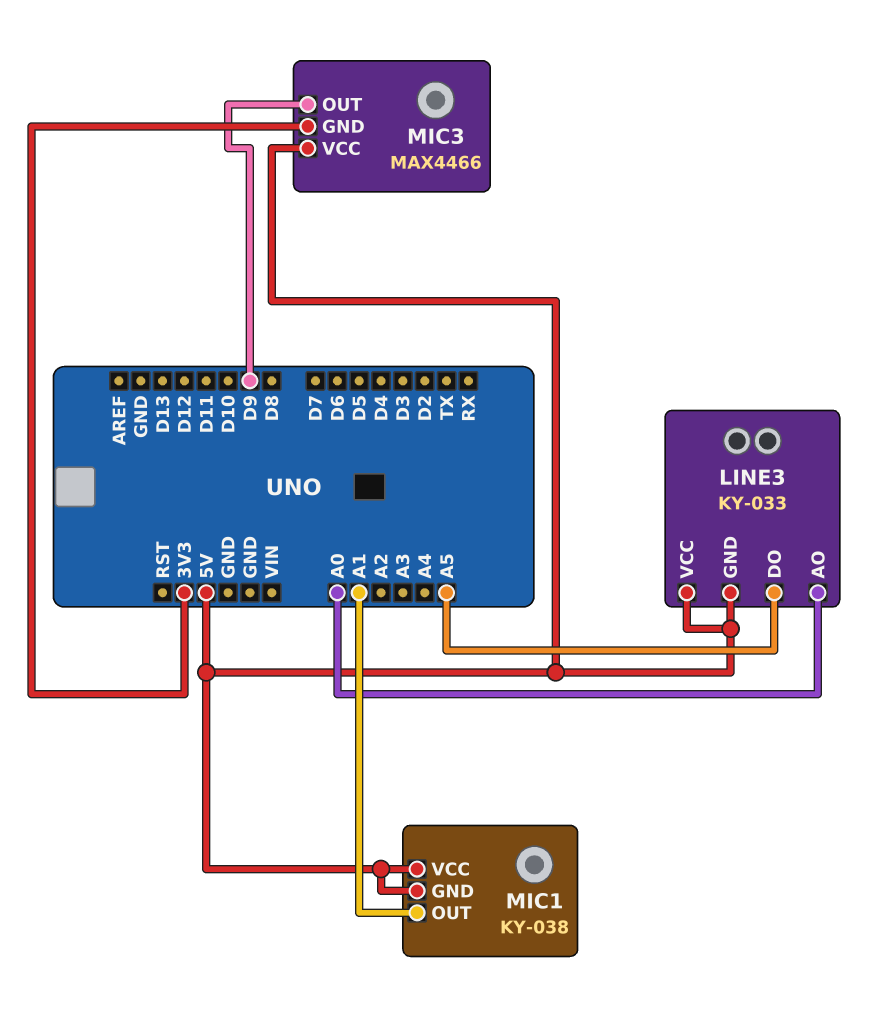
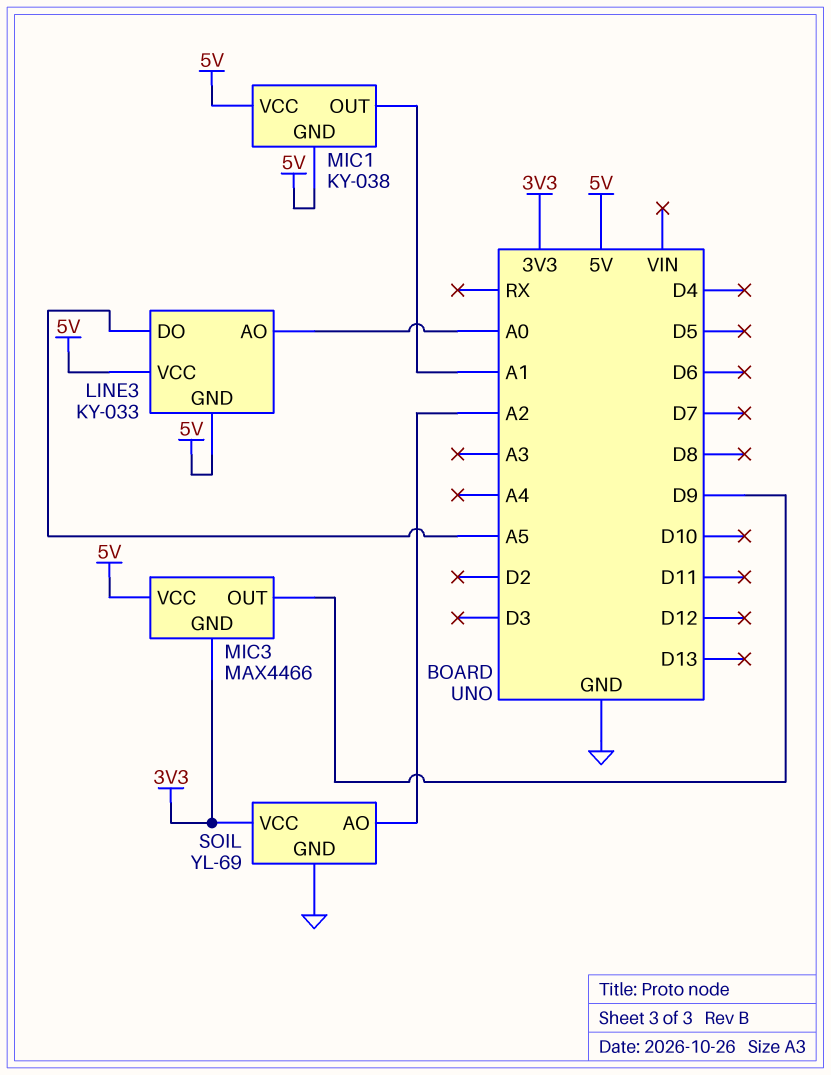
SOIL: none -> YL-69
SOIL pin AO: none -> A2
SOIL pin GND: none -> GND
SOIL pin VCC: none -> 3V3

